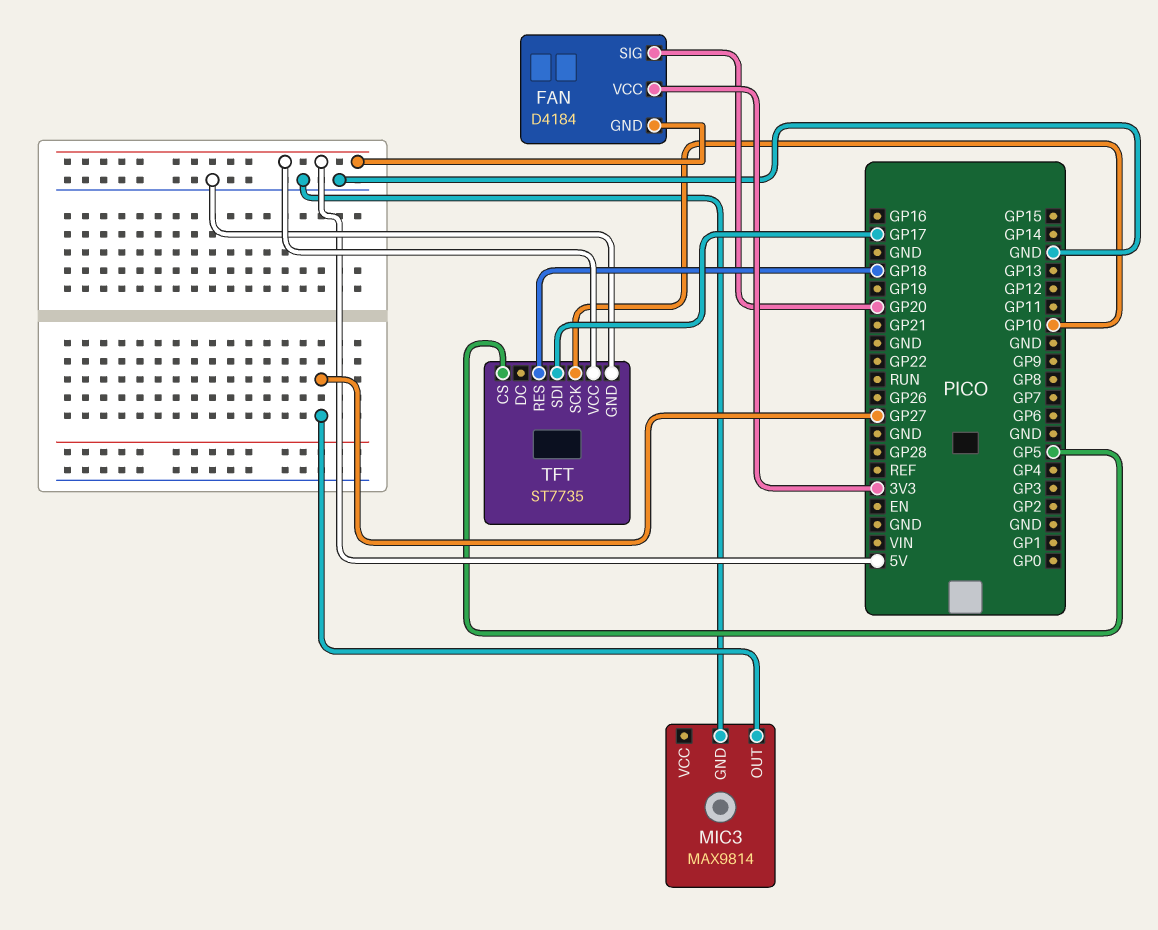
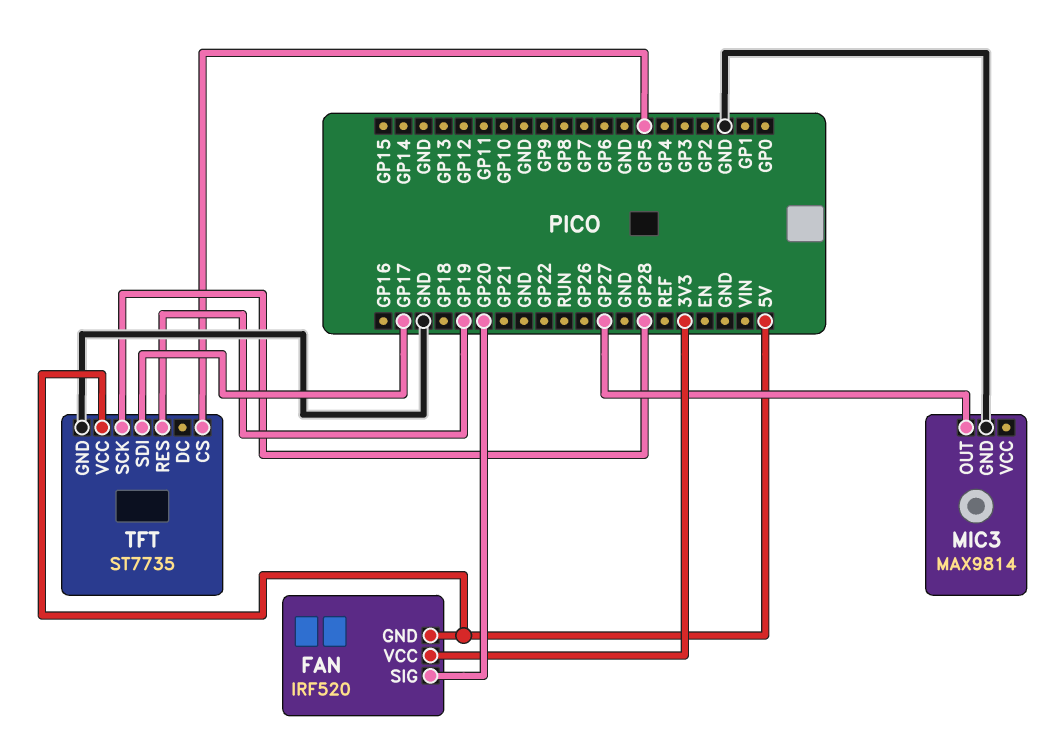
FAN: D4184 -> IRF520
TFT pin RES: GP18 -> GP19
TFT pin SCK: GP10 -> GP28

